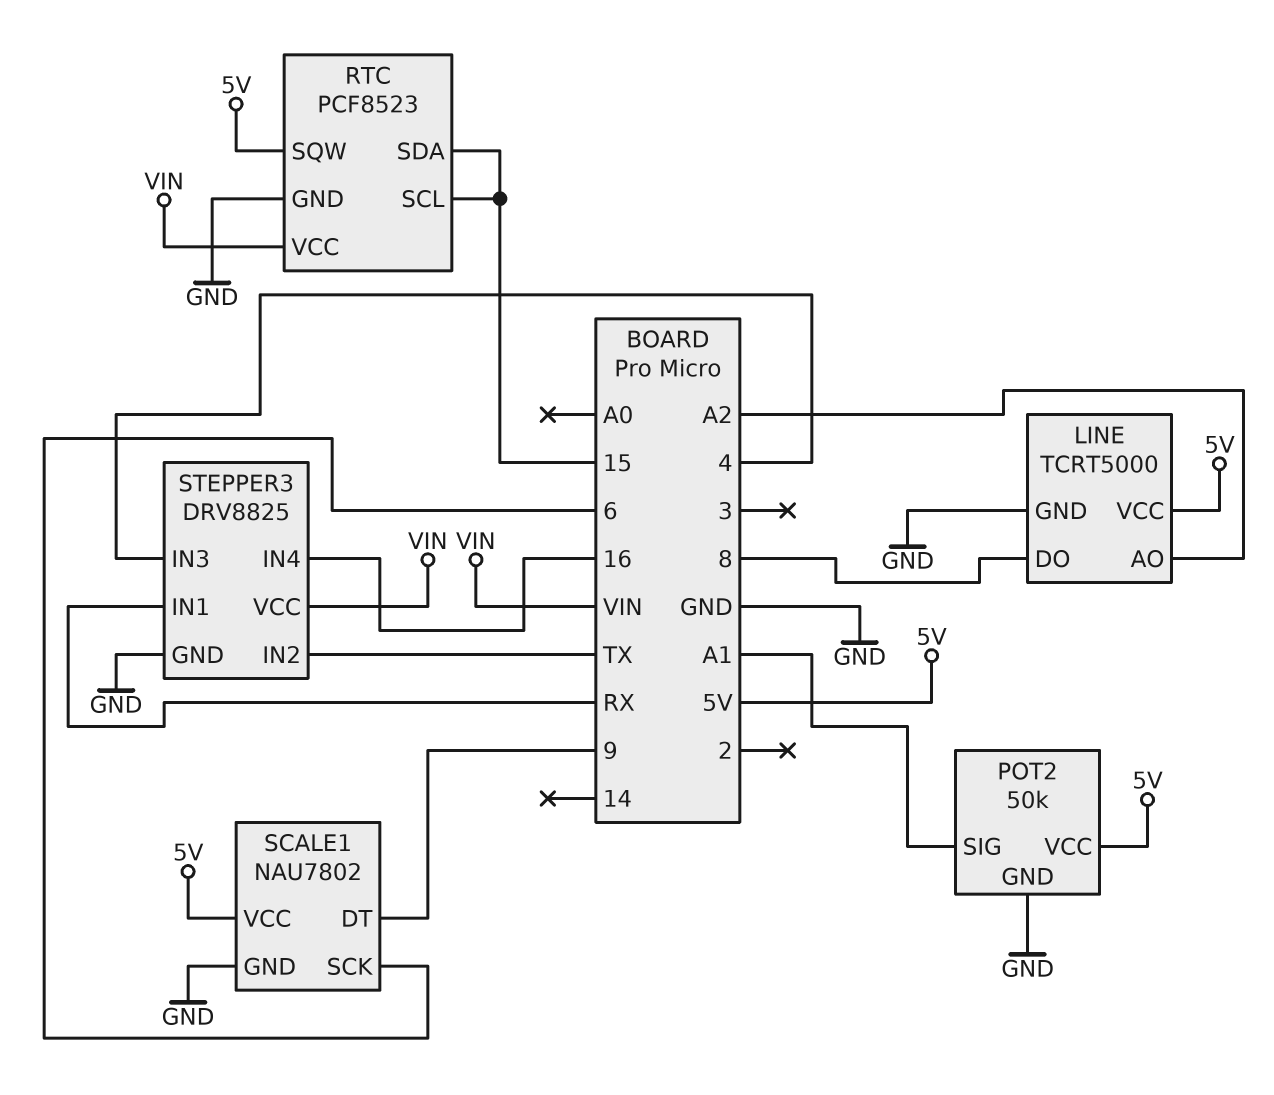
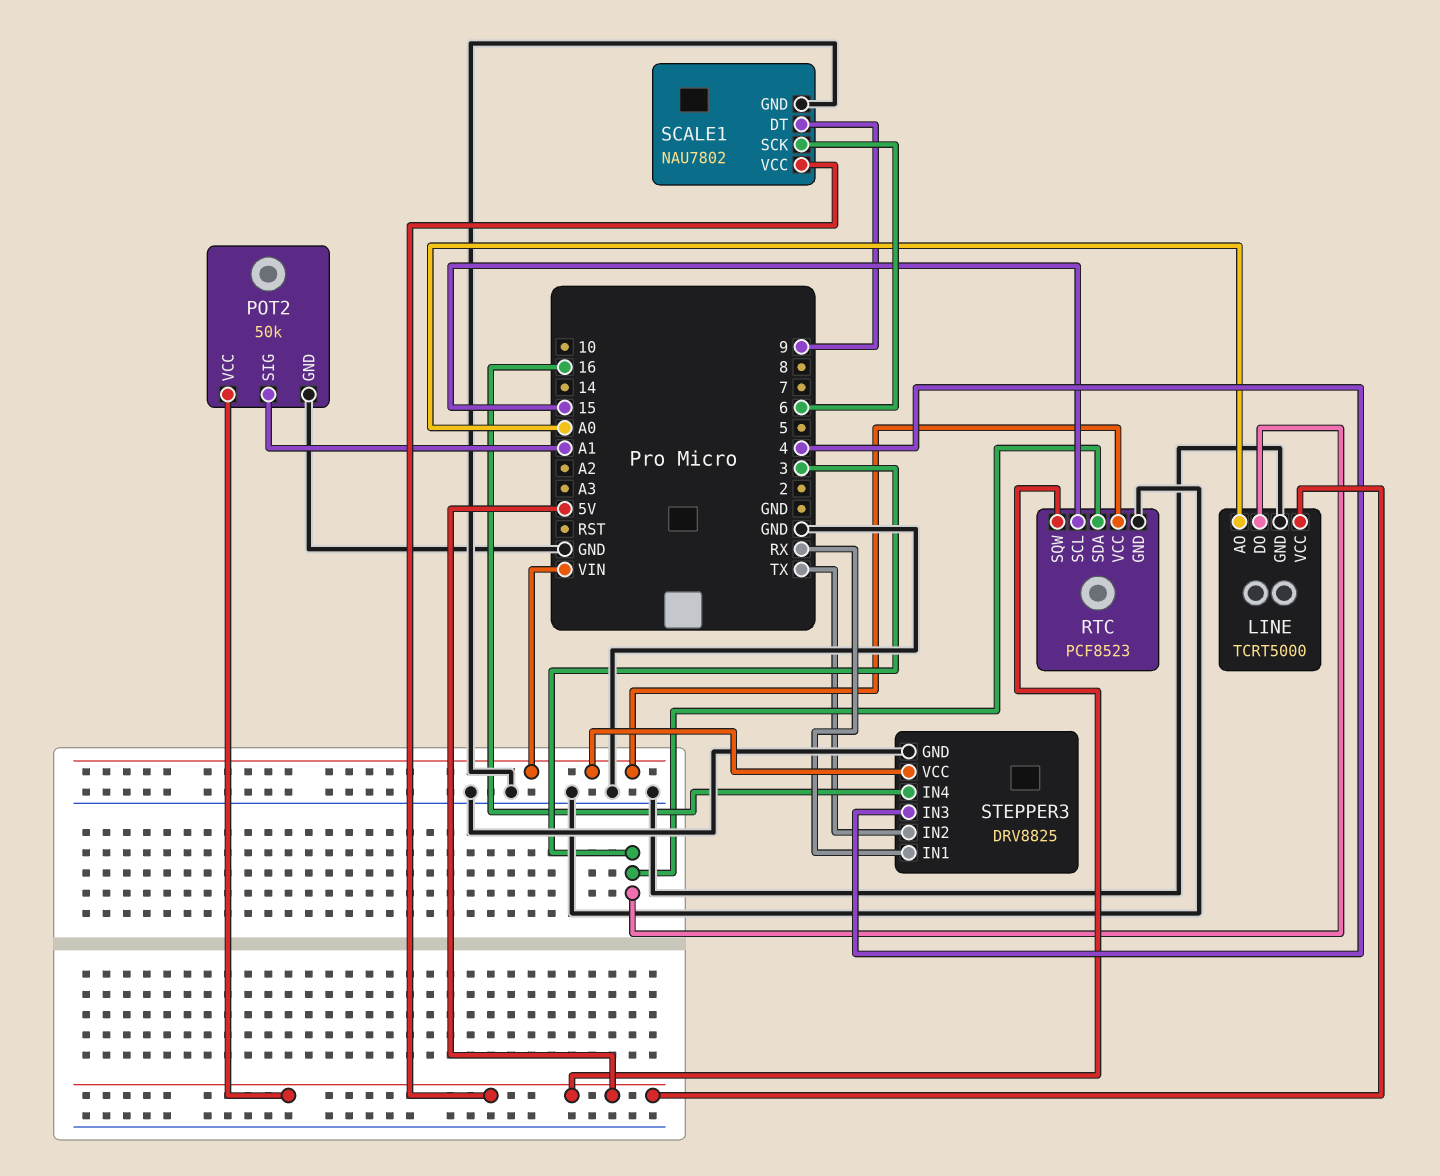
LINE pin AO: A2 -> A0
LINE pin DO: 8 -> 3
RTC pin SDA: 15 -> 3

